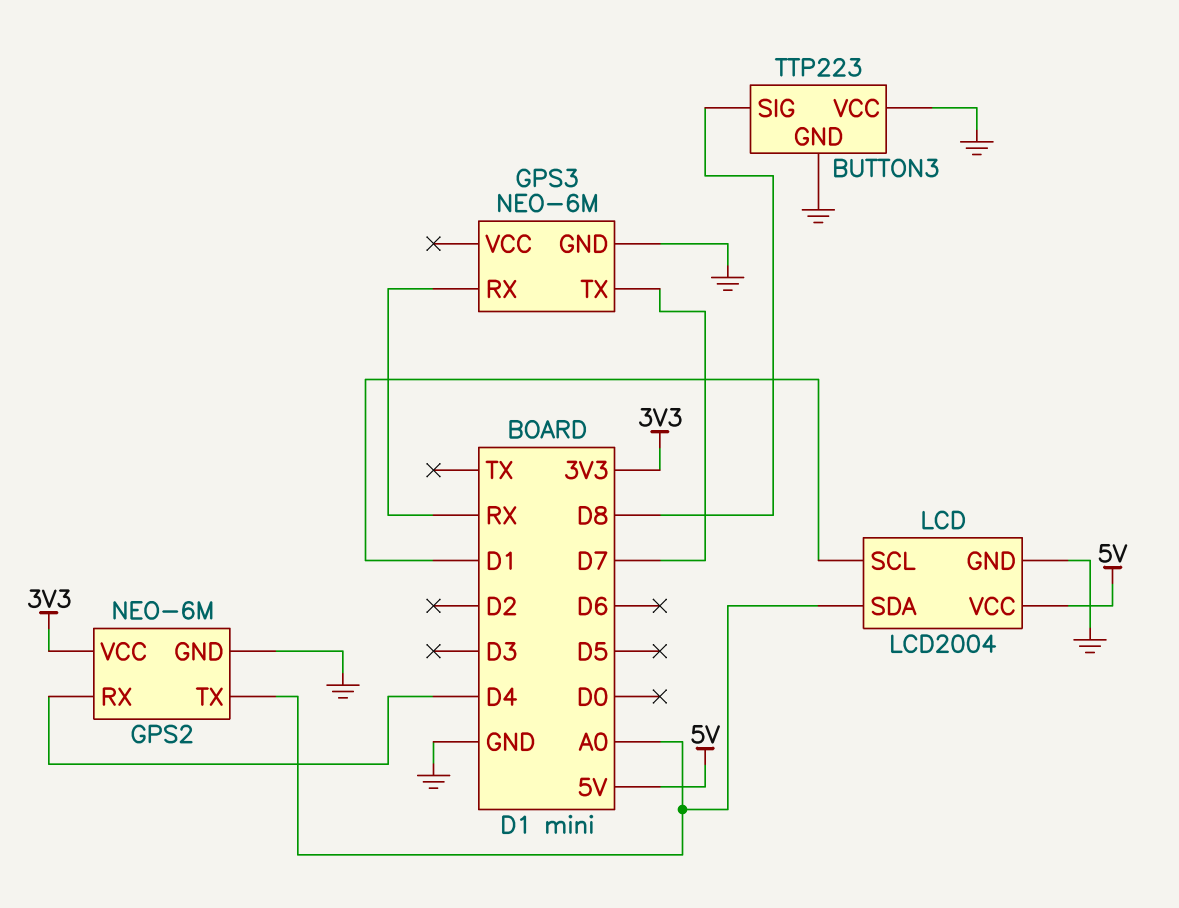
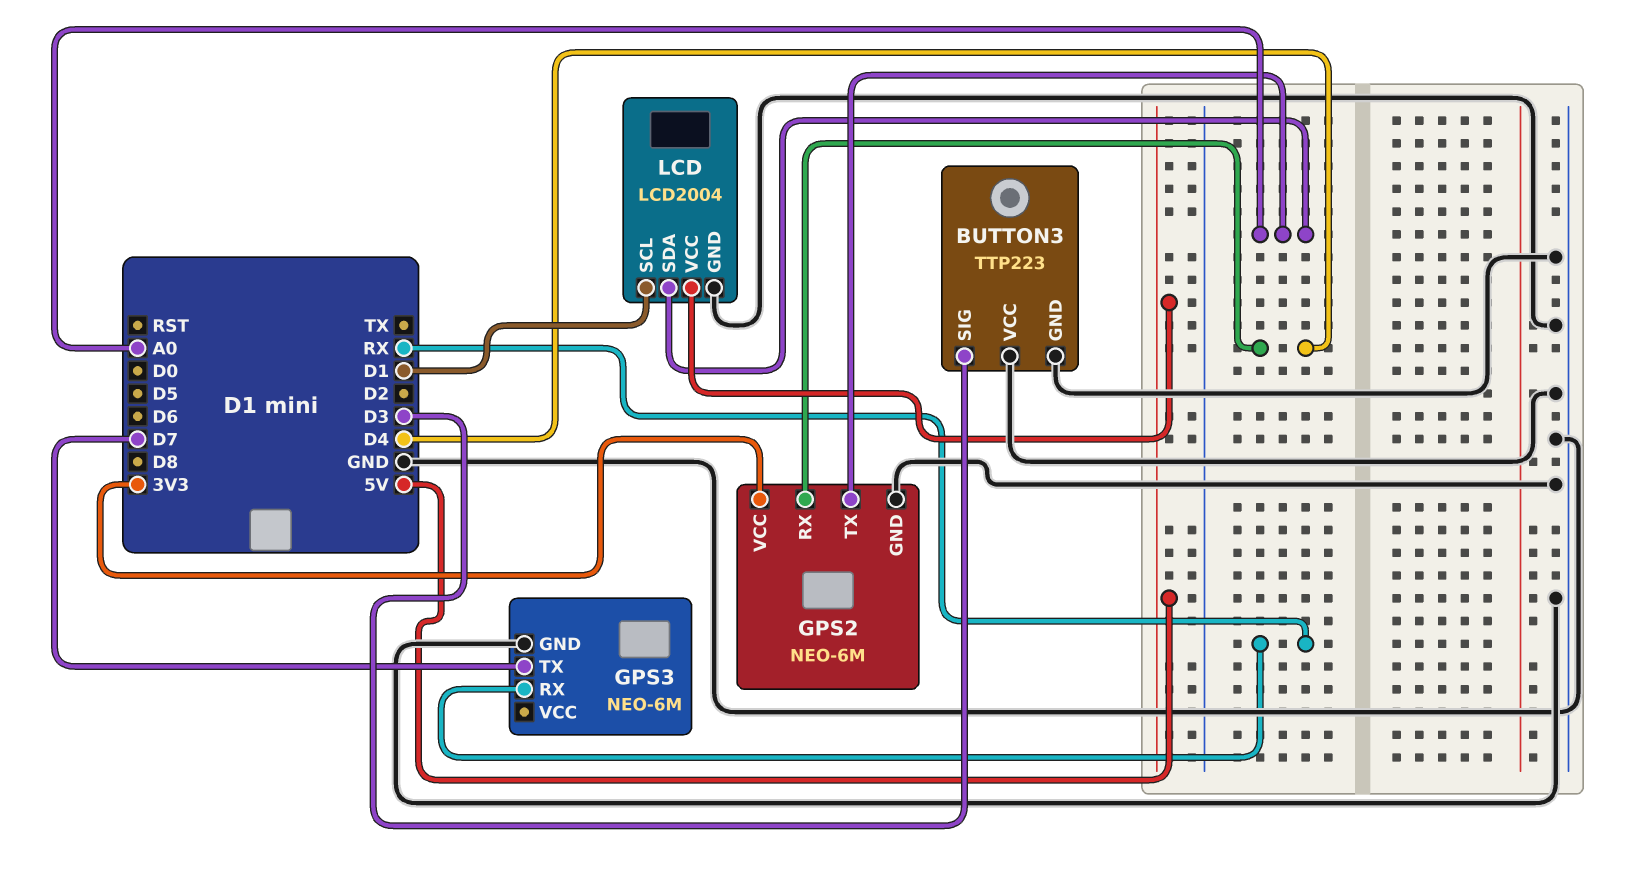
BUTTON3 pin SIG: D8 -> D3

